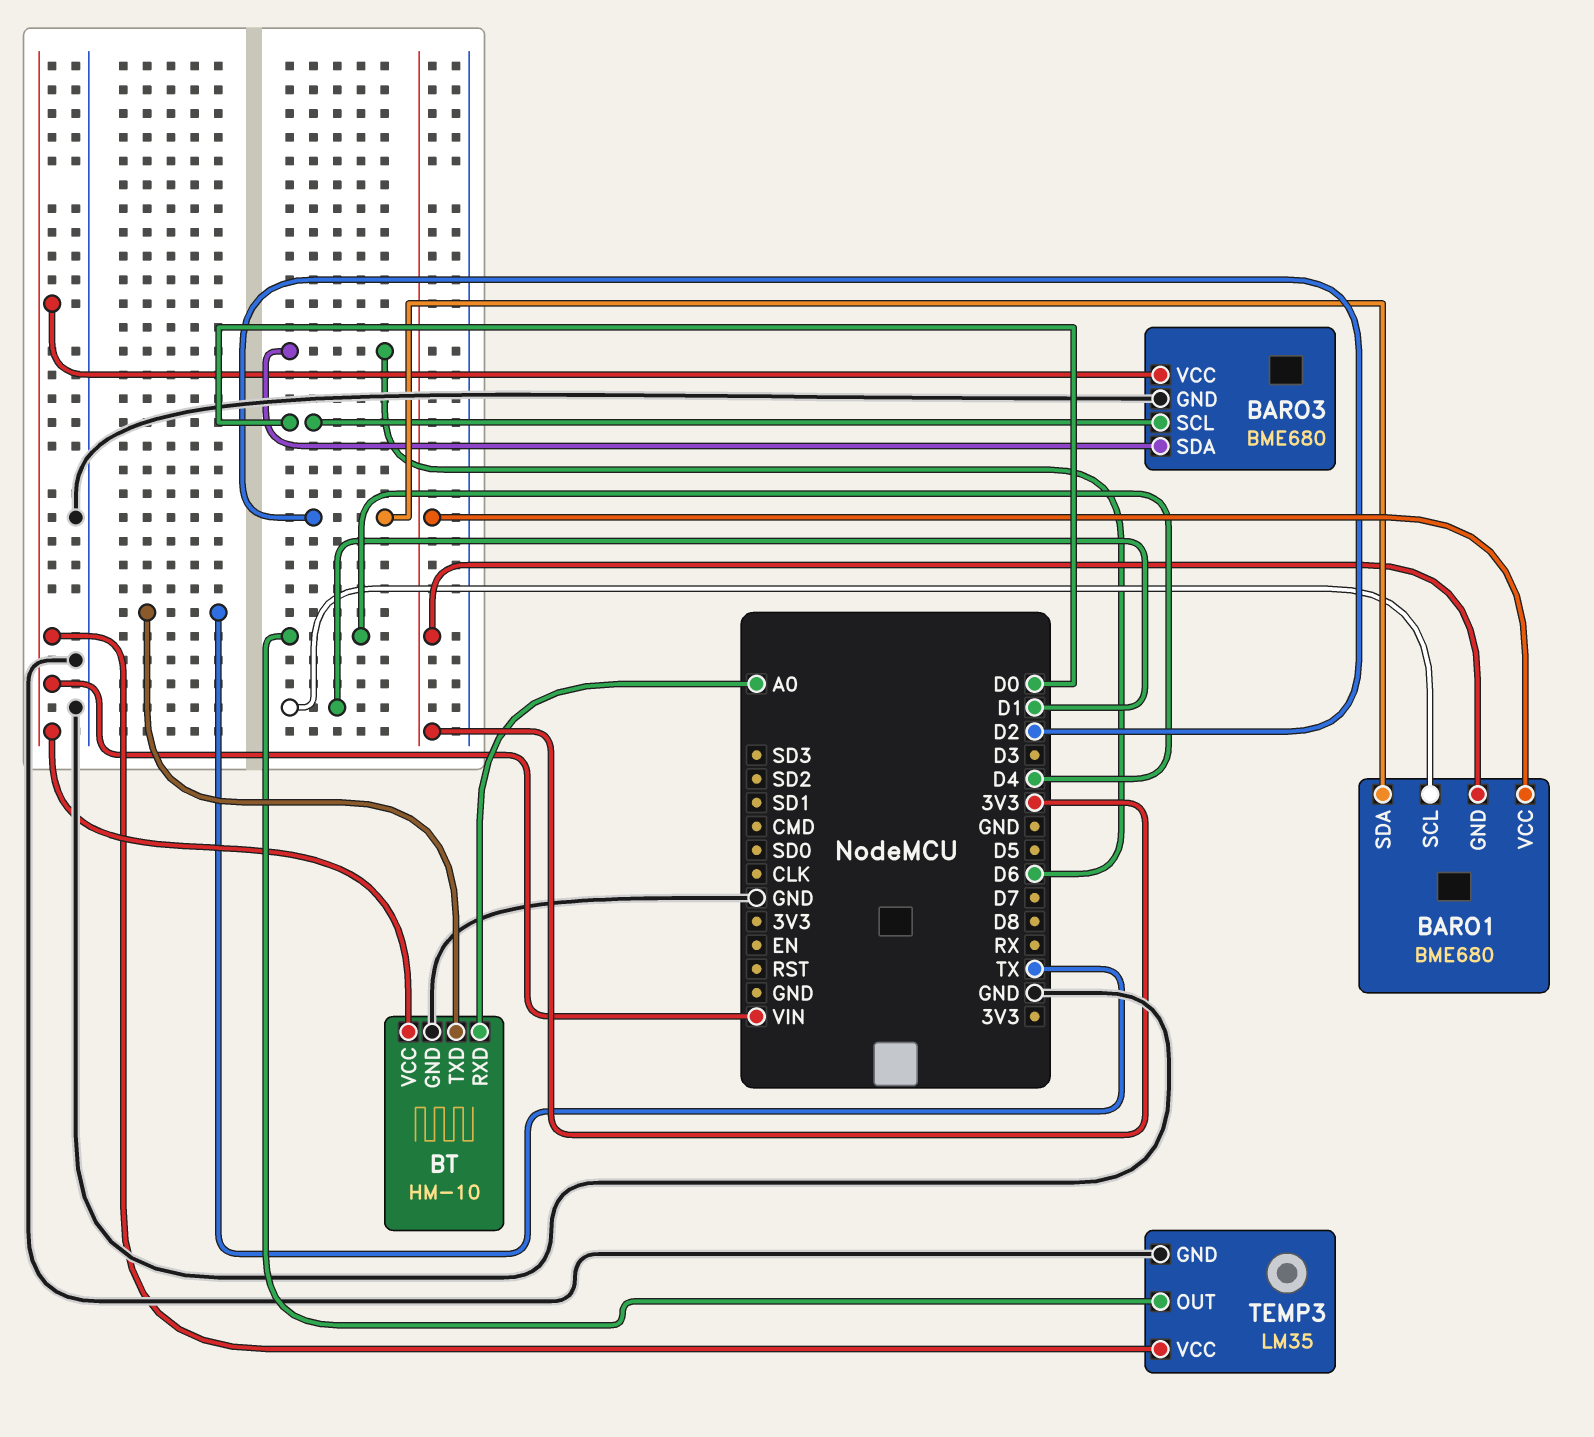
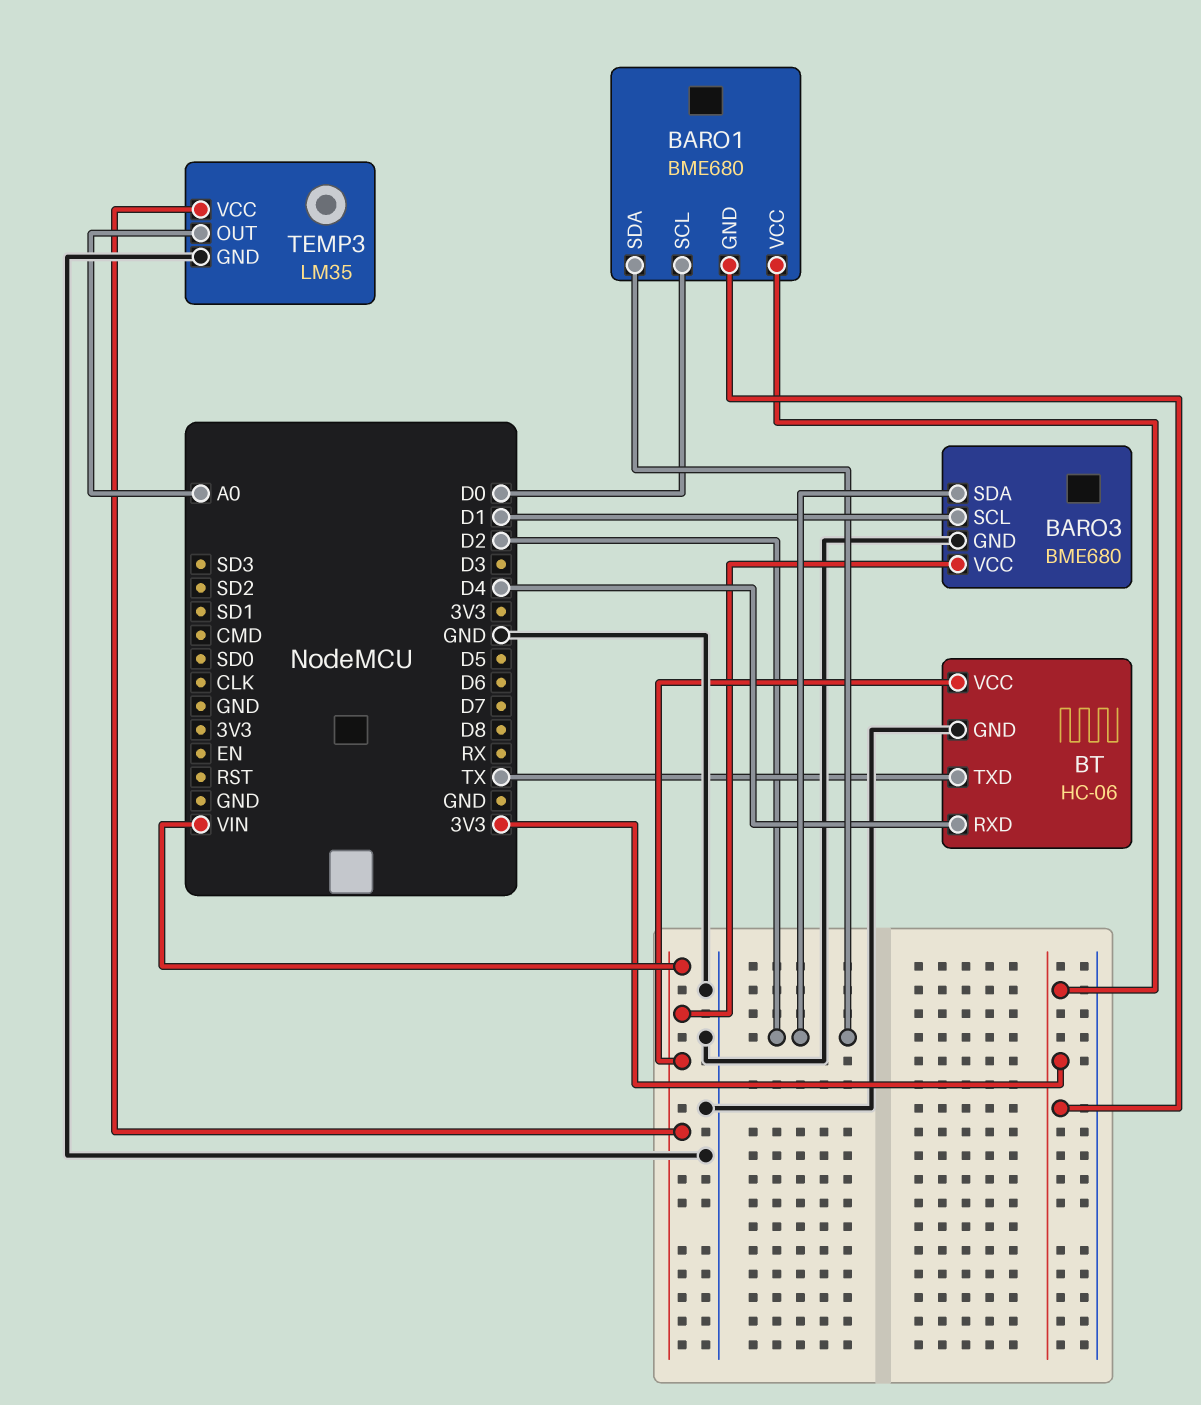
BARO1 pin SCL: D1 -> D0
BARO3 pin SCL: D0 -> D1
BARO3 pin SDA: D6 -> D2
BT: HM-10 -> HC-06
BT pin RXD: A0 -> D4
TEMP3 pin OUT: D4 -> A0

